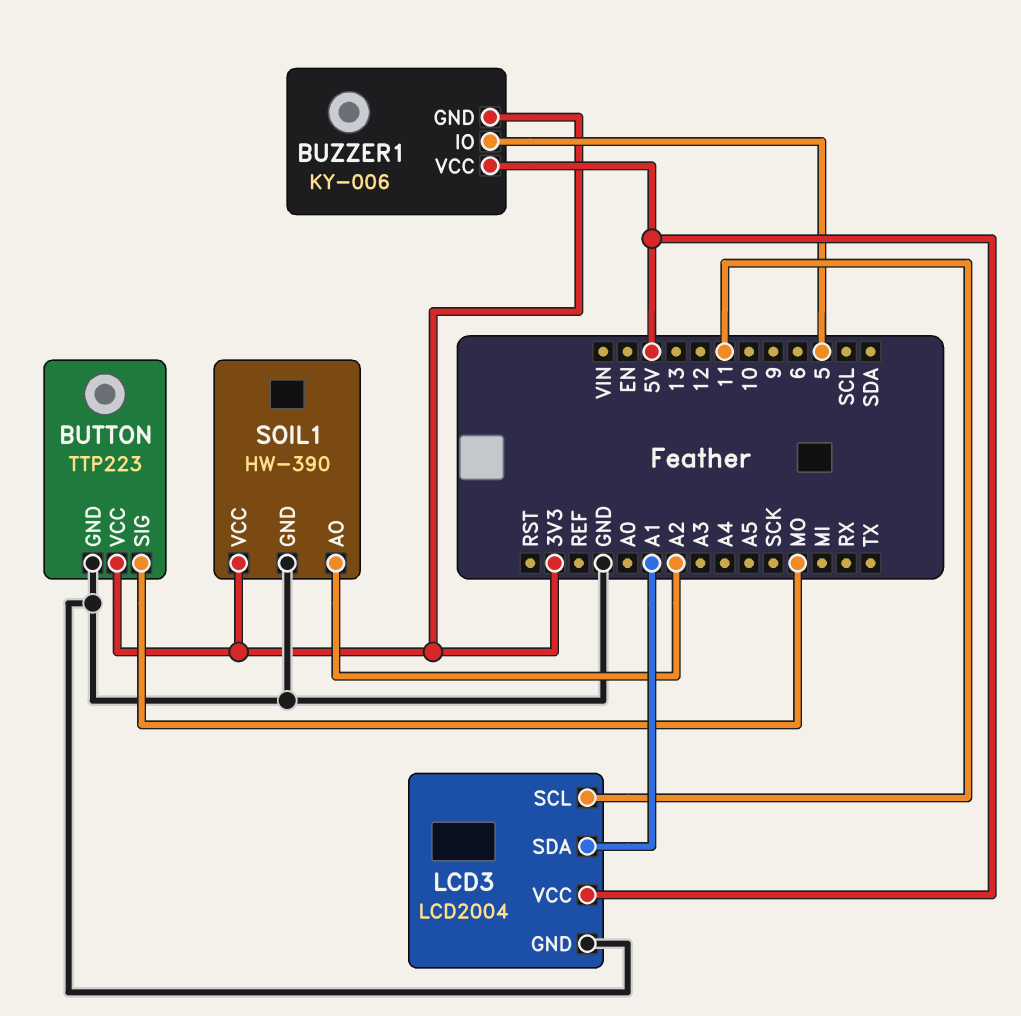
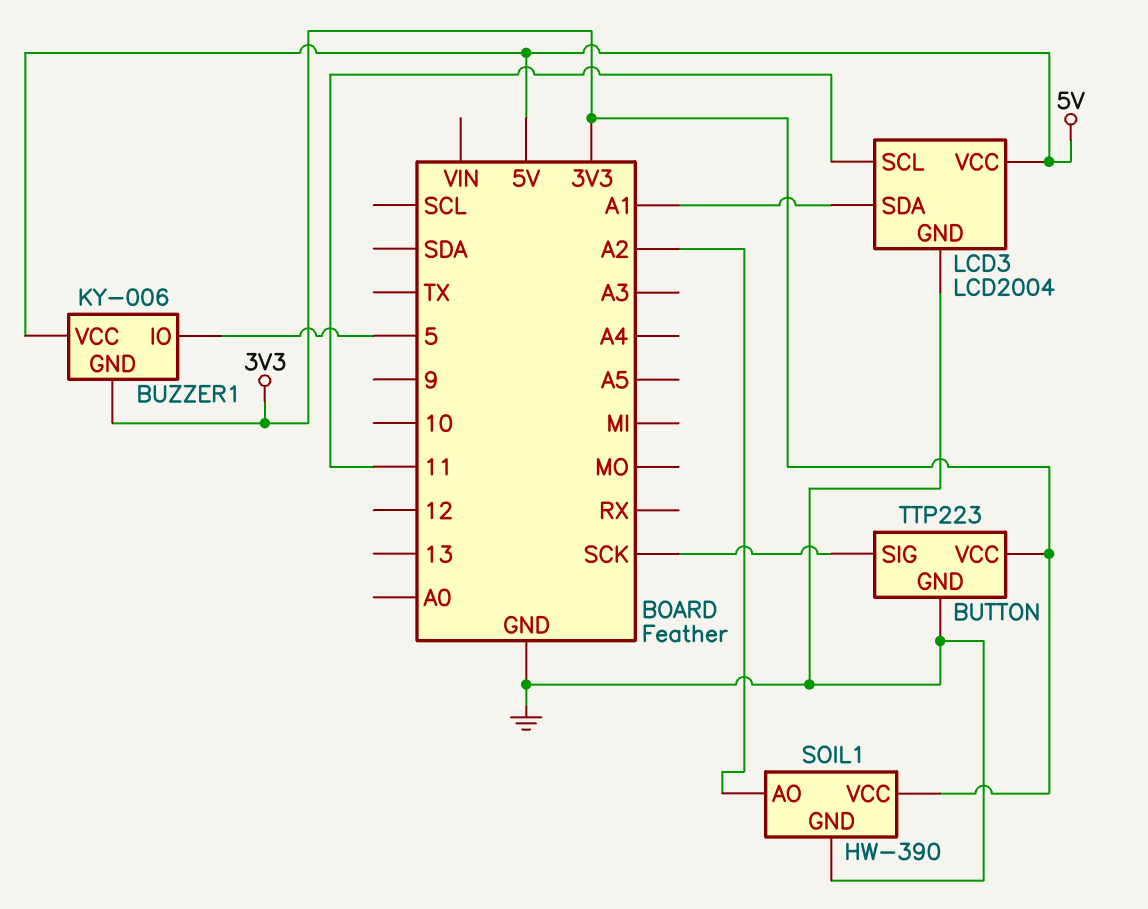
BUTTON pin SIG: MO -> SCK

